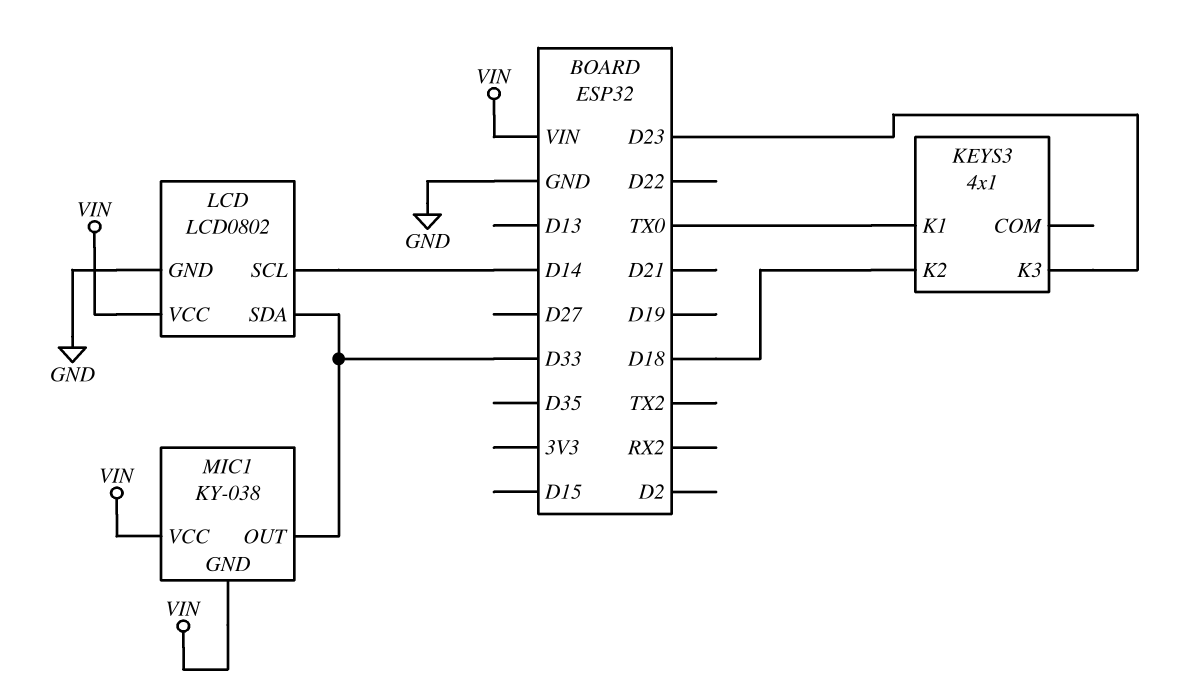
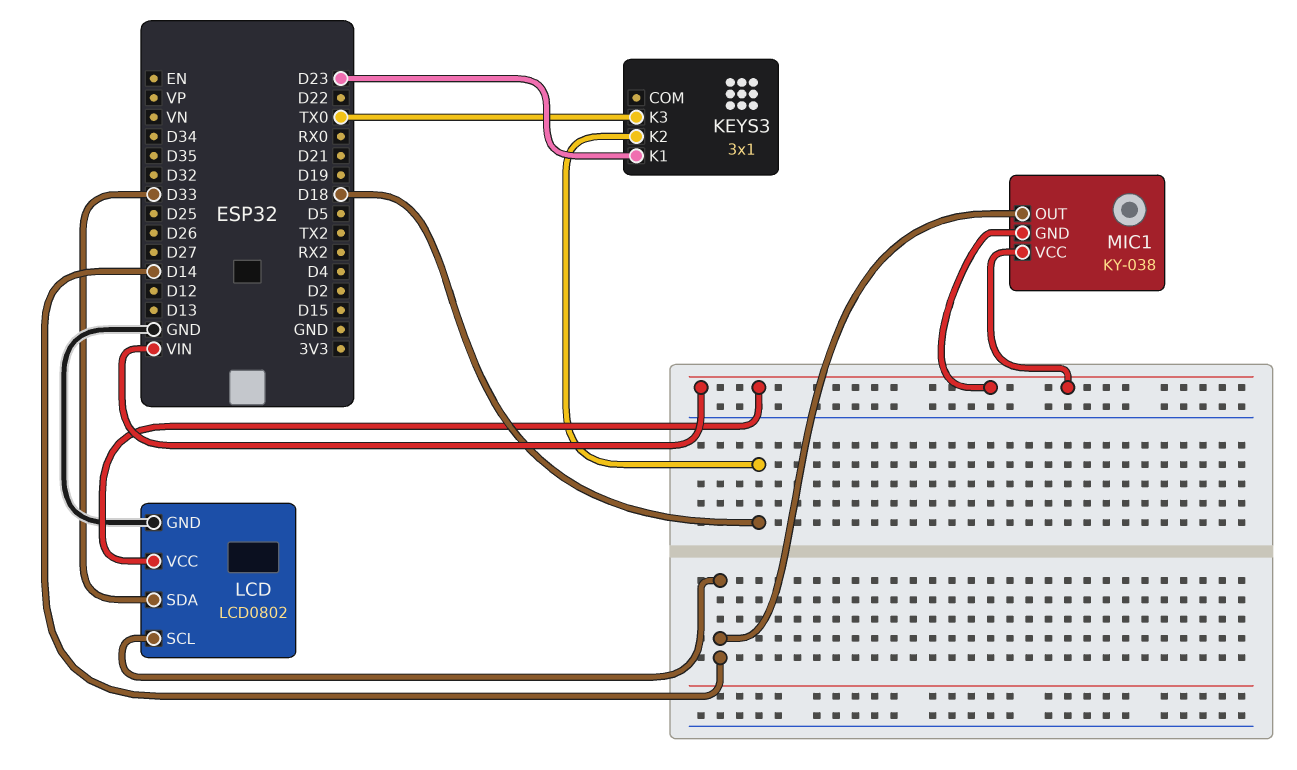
KEYS3: 4x1 -> 3x1
KEYS3 pin K1: TX0 -> D23
KEYS3 pin K3: D23 -> TX0
MIC1 pin OUT: D33 -> D14

